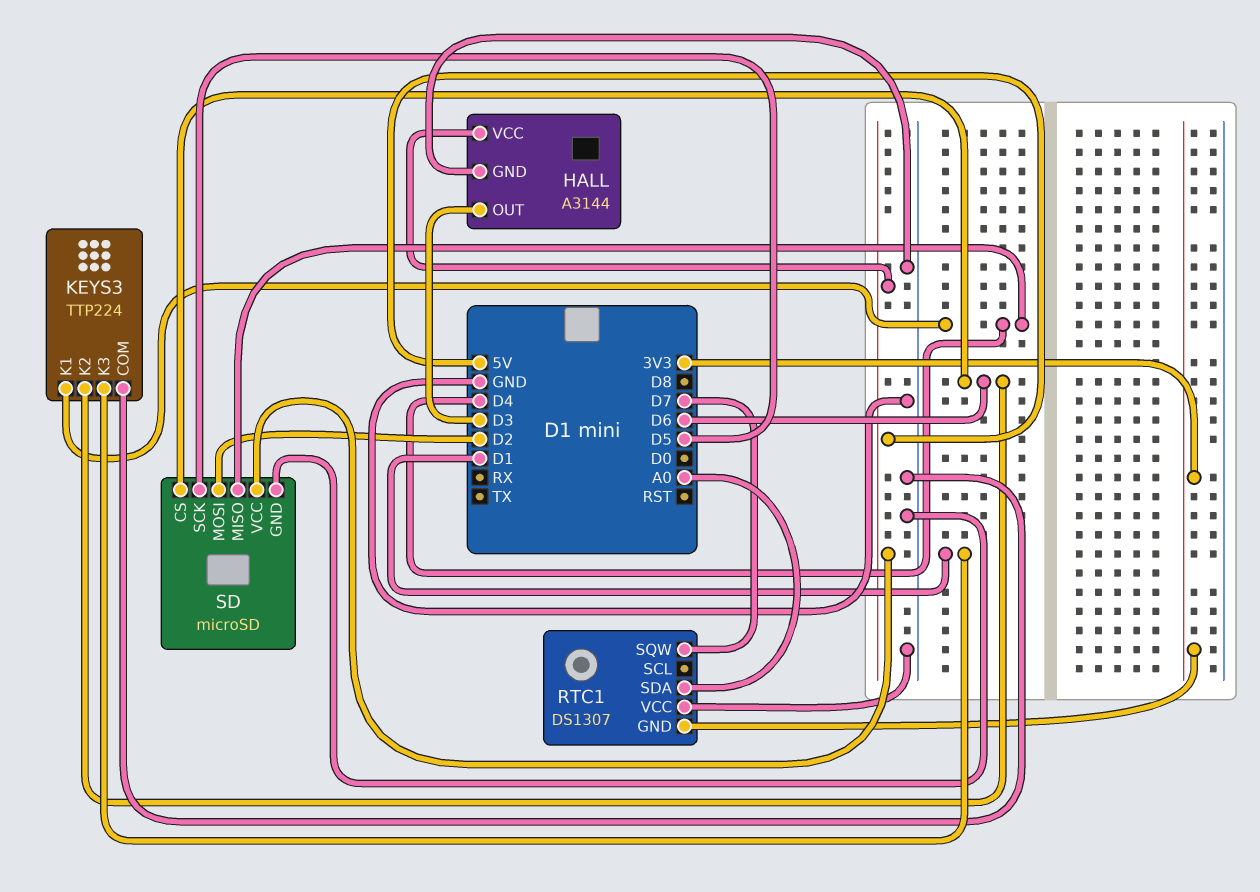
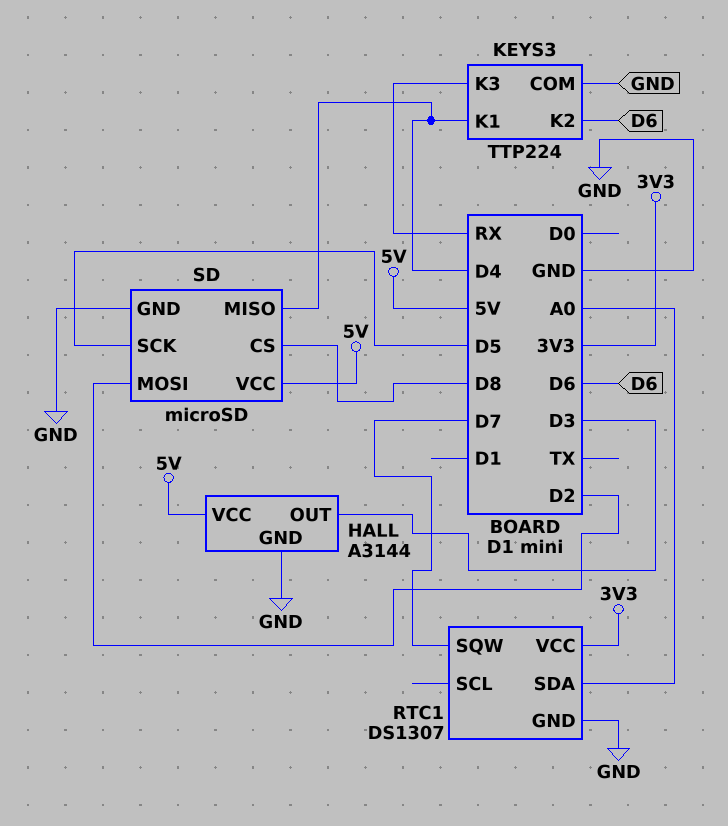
KEYS3 pin K3: D1 -> RX
RTC1 pin GND: 3V3 -> GND
RTC1 pin VCC: GND -> 3V3
SD pin CS: D6 -> D8

